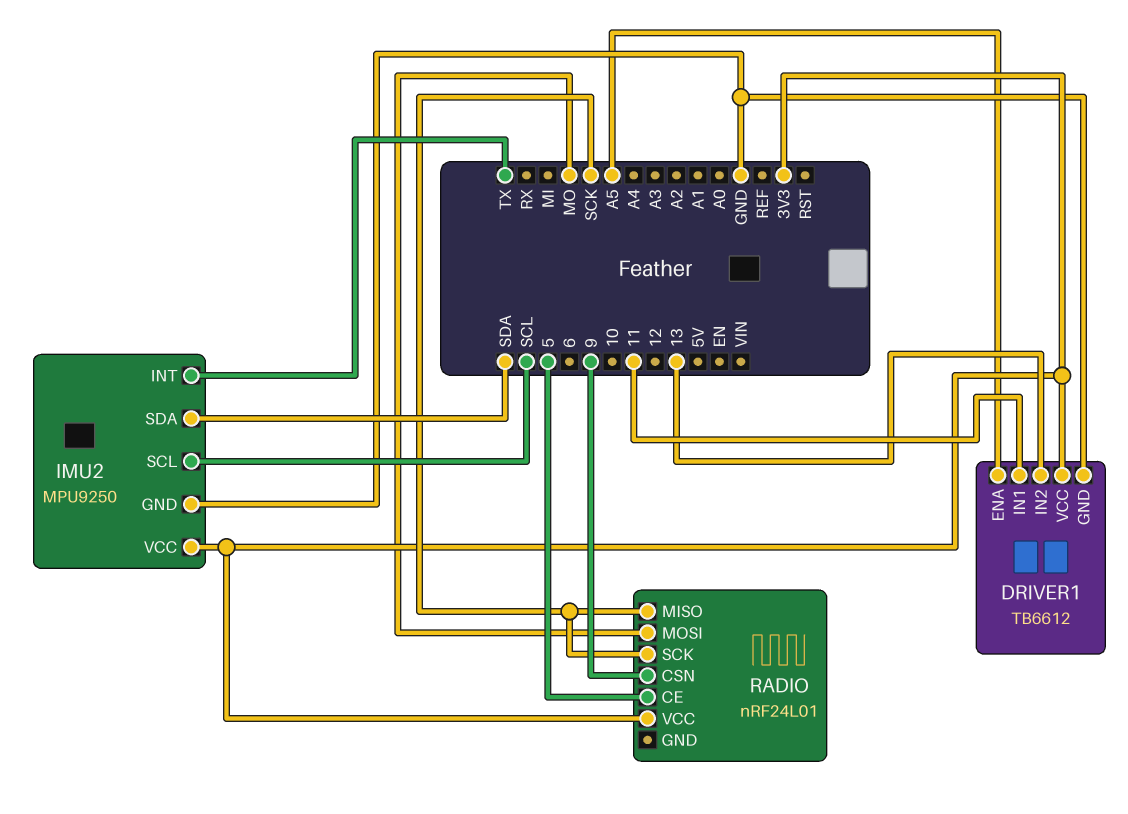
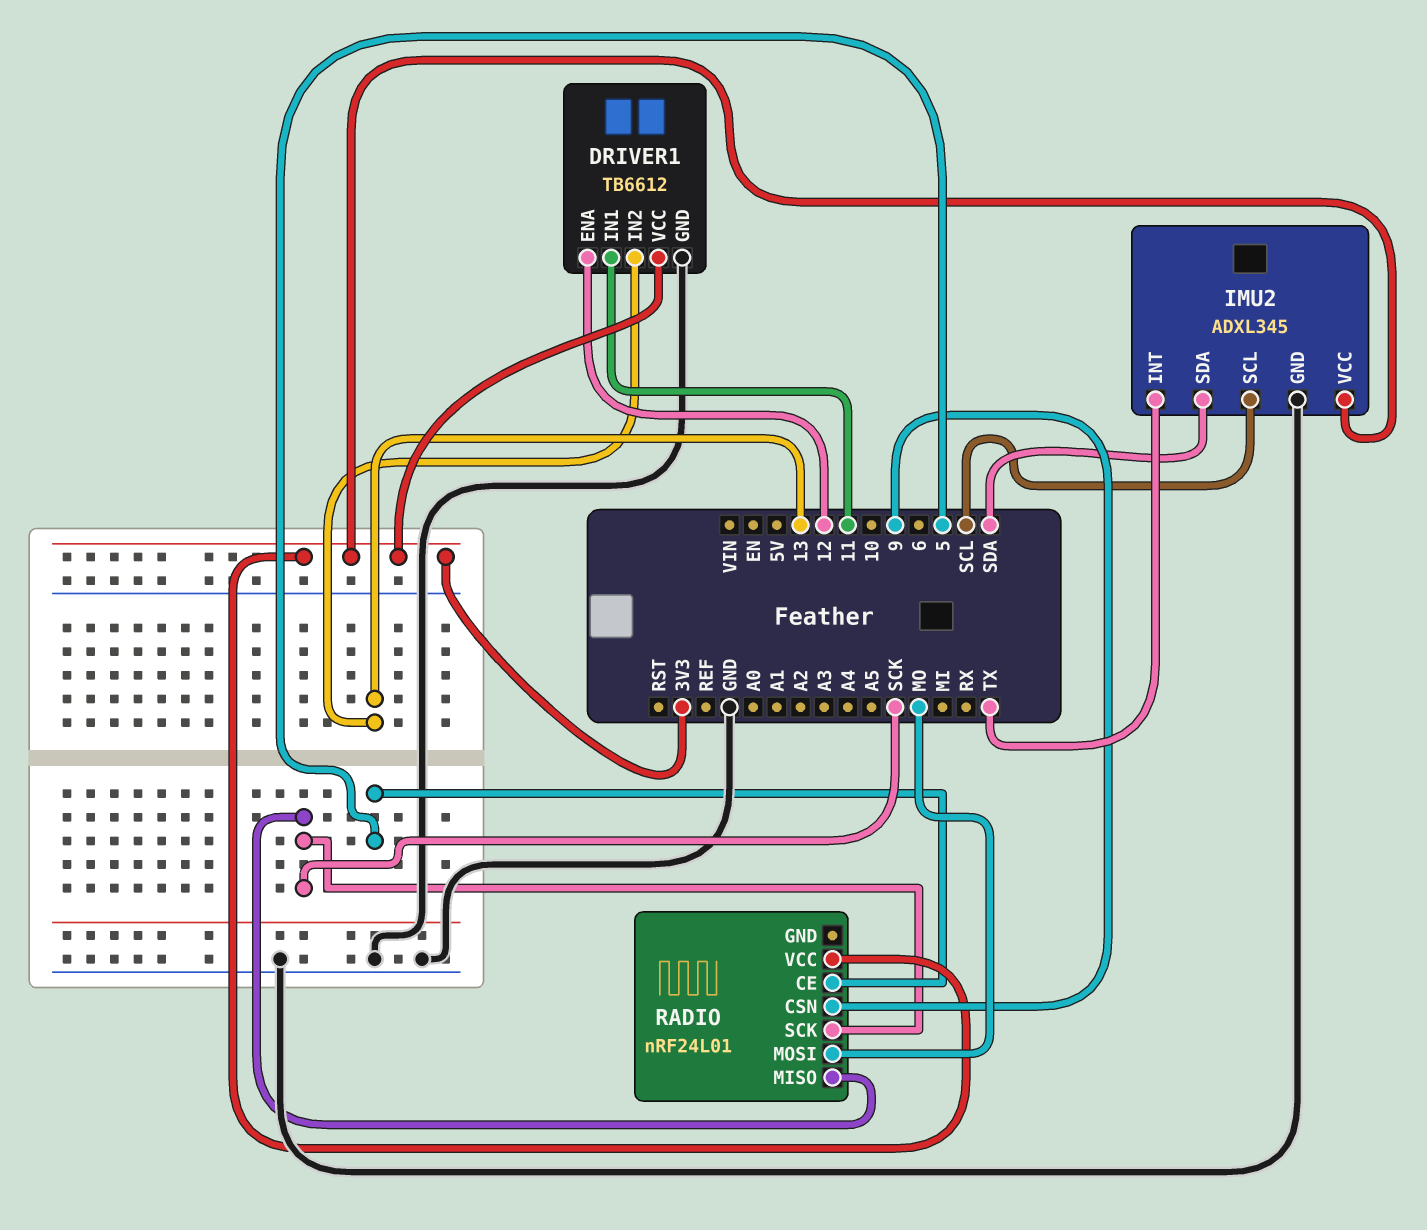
DRIVER1 pin ENA: A5 -> 12
IMU2: MPU9250 -> ADXL345

